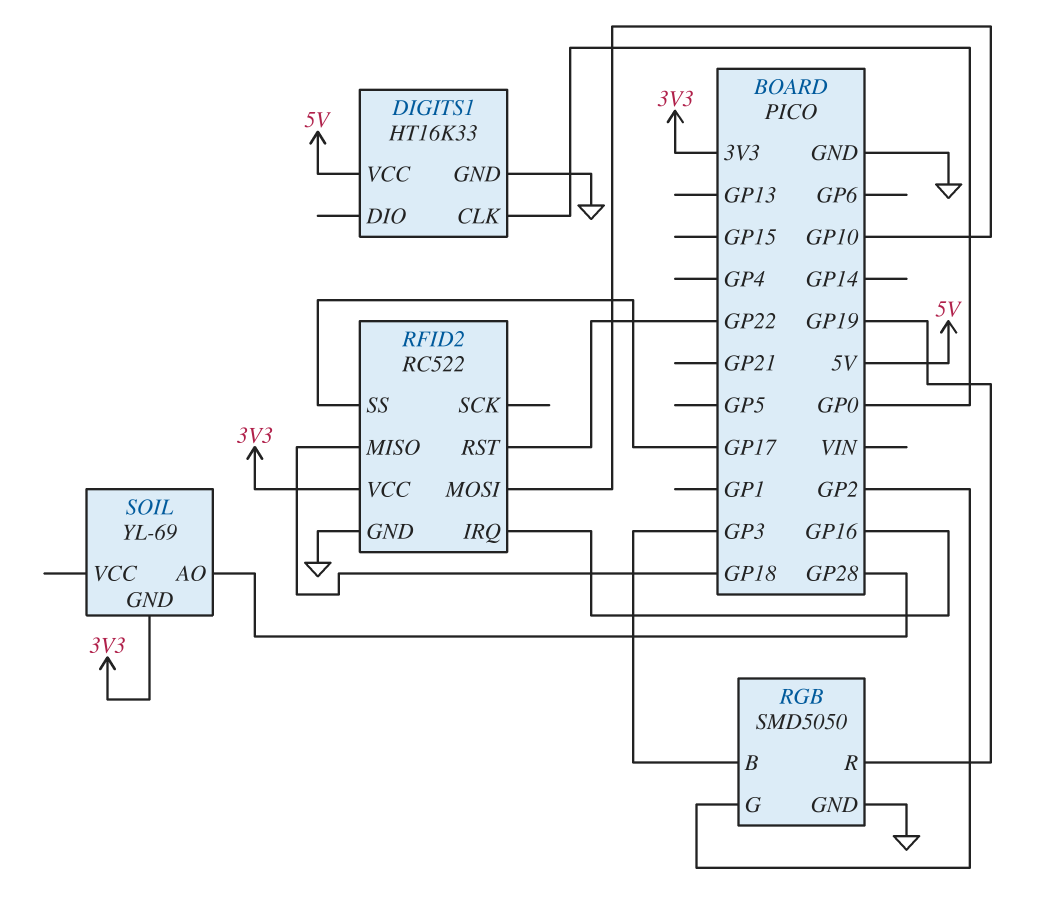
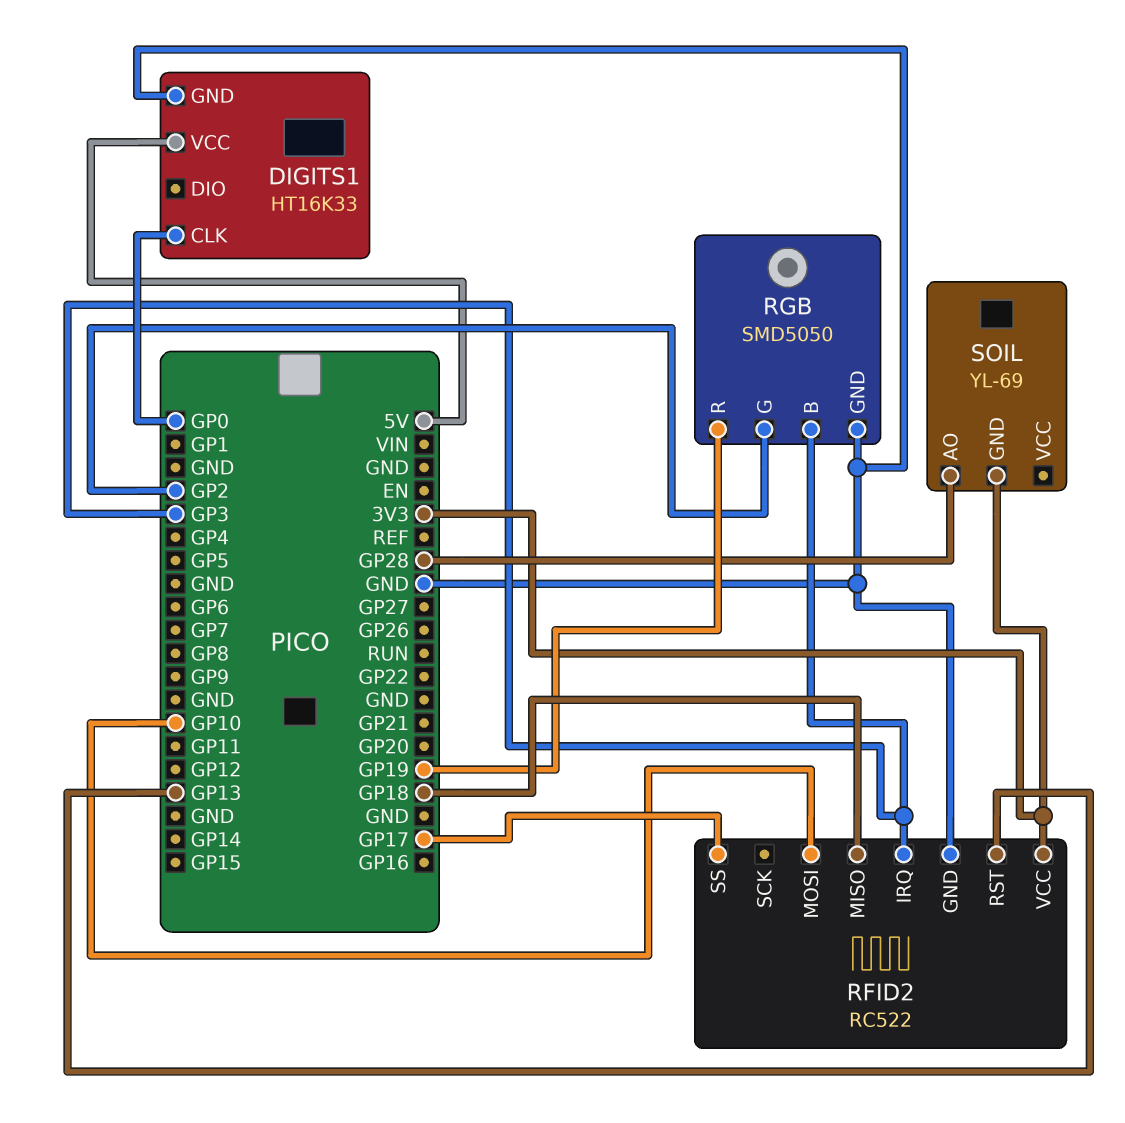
RFID2 pin IRQ: GP16 -> GP3
RFID2 pin RST: GP22 -> GP13

